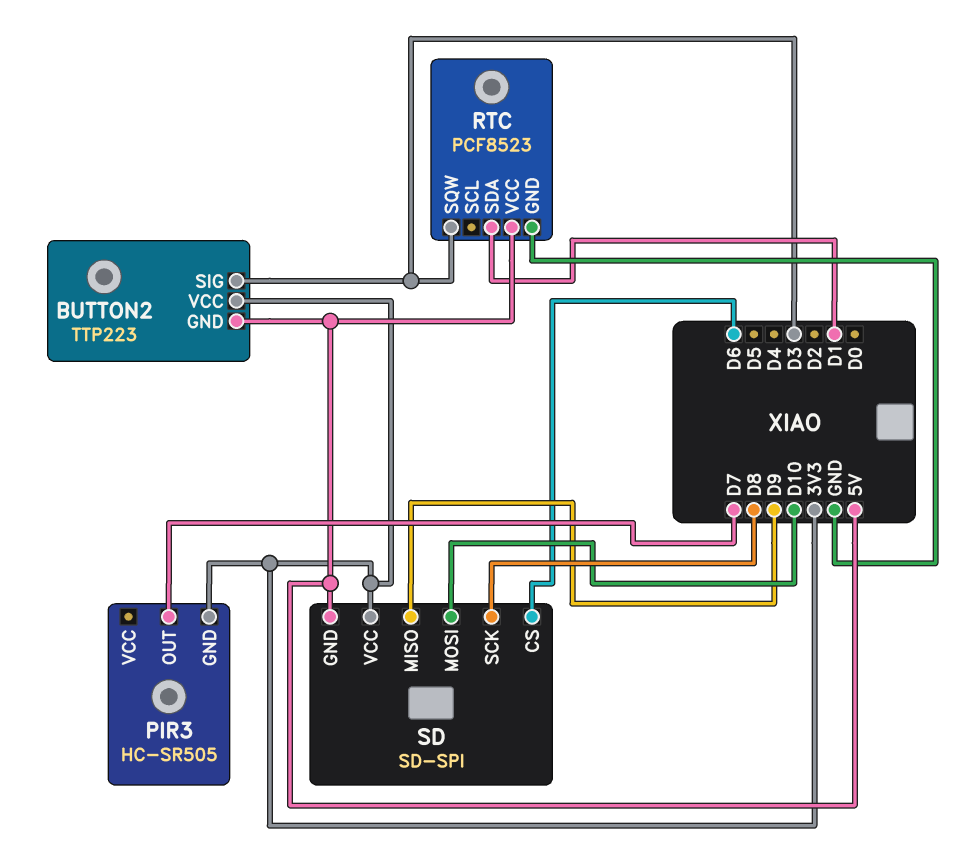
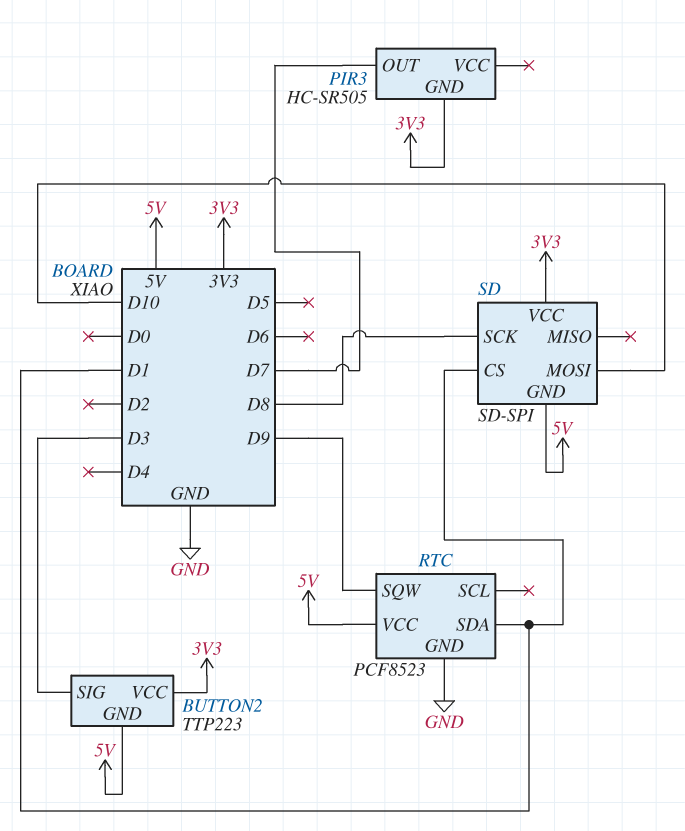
RTC pin SQW: D3 -> D9
SD pin CS: D6 -> D1
SD pin MISO: D9 -> none

